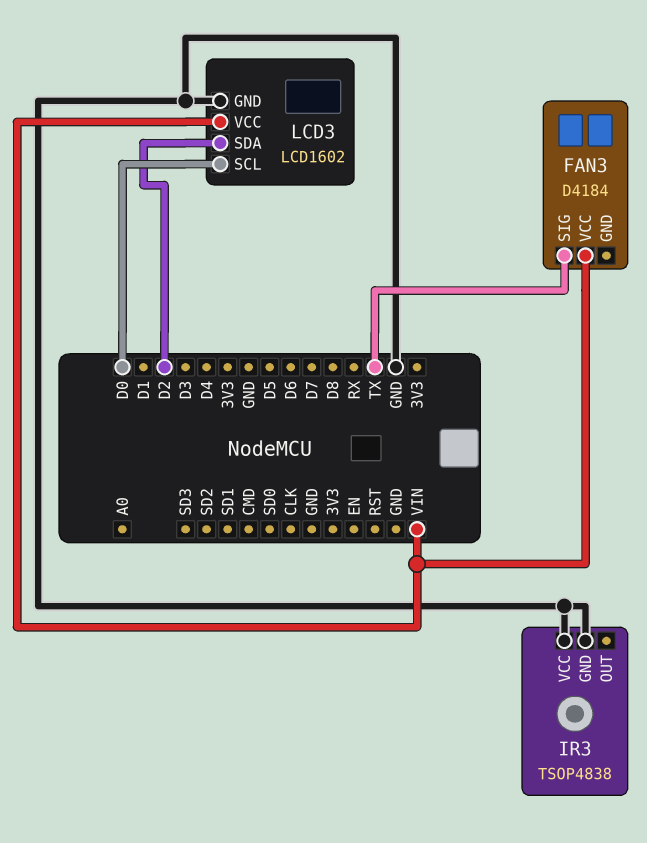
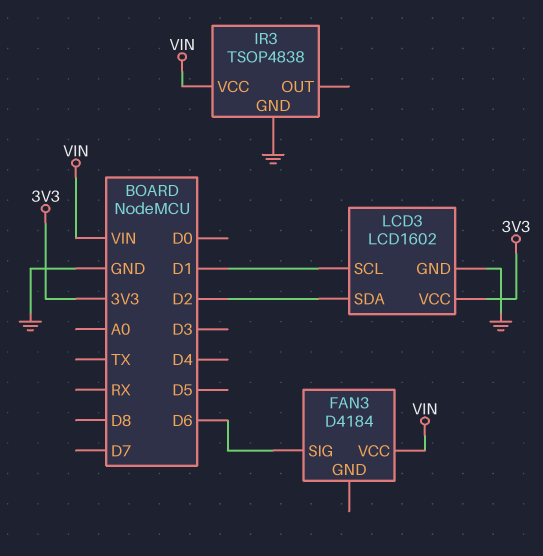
FAN3 pin SIG: TX -> D6
IR3 pin VCC: GND -> VIN
LCD3 pin SCL: D0 -> D1
LCD3 pin VCC: VIN -> 3V3

